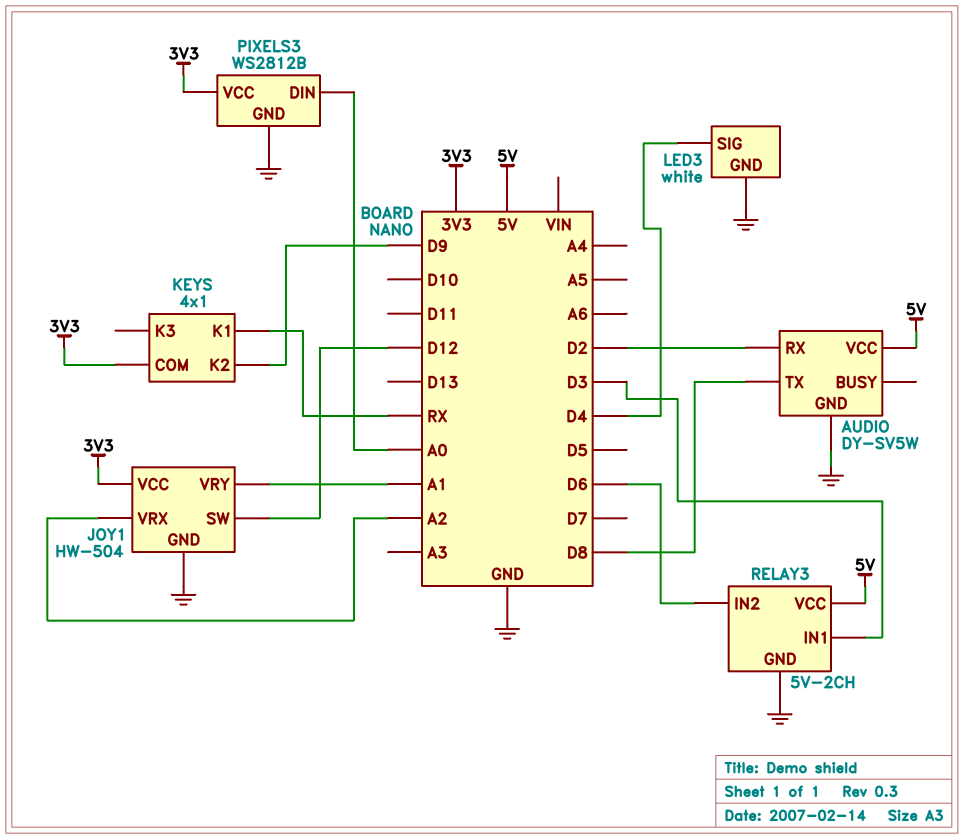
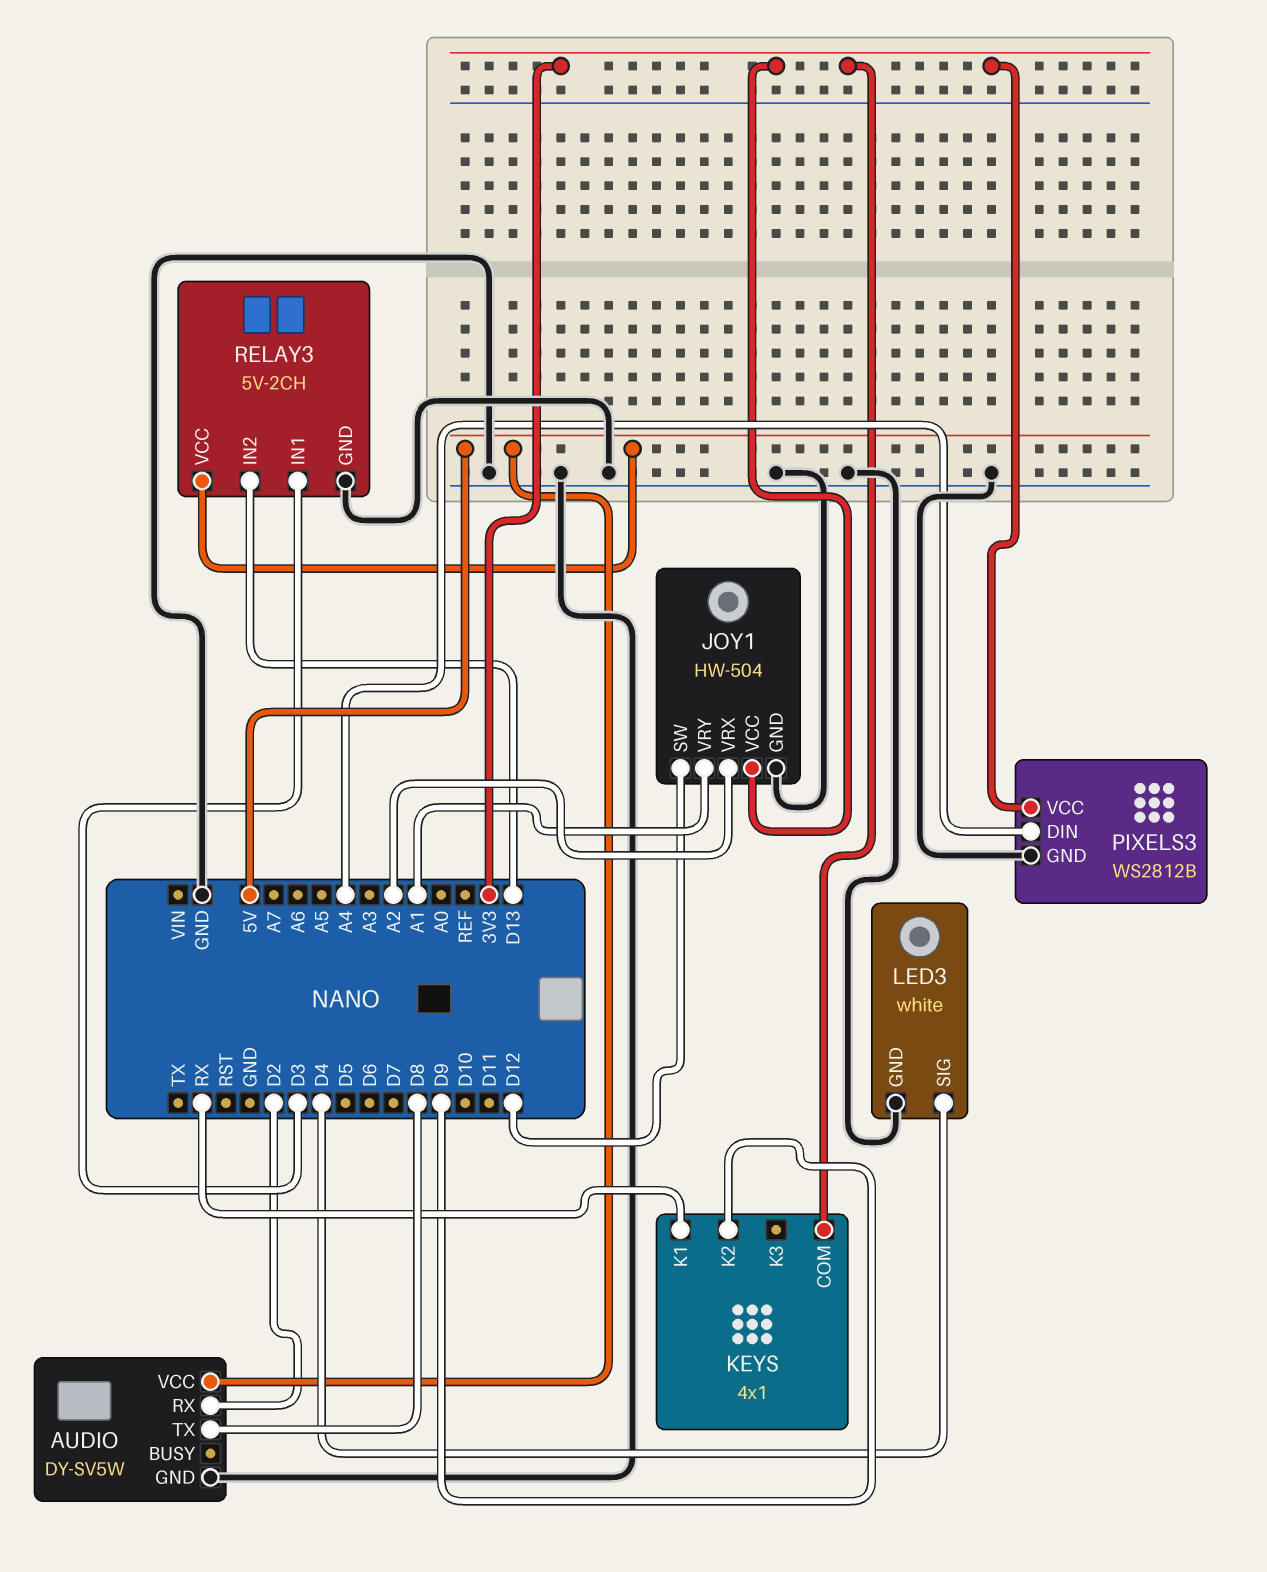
PIXELS3 pin DIN: A0 -> A4
RELAY3 pin IN2: D6 -> D13

